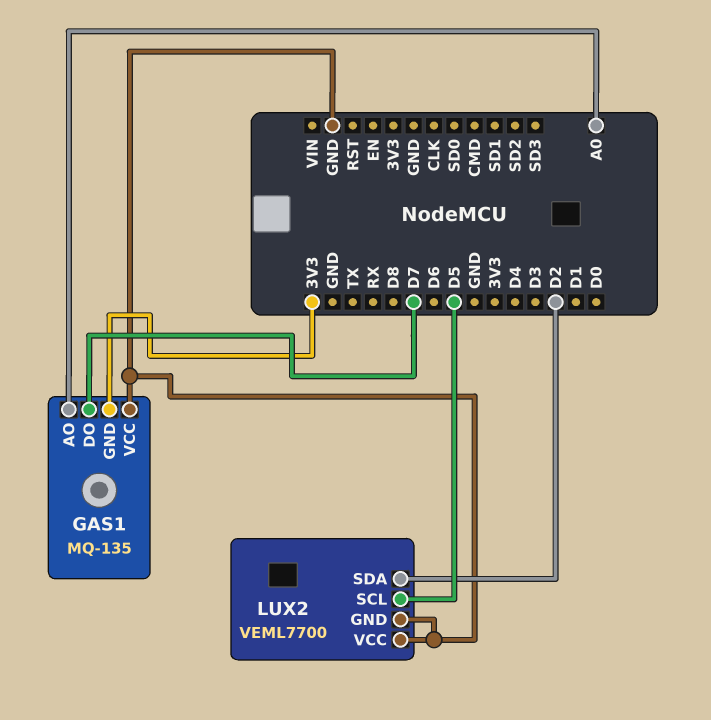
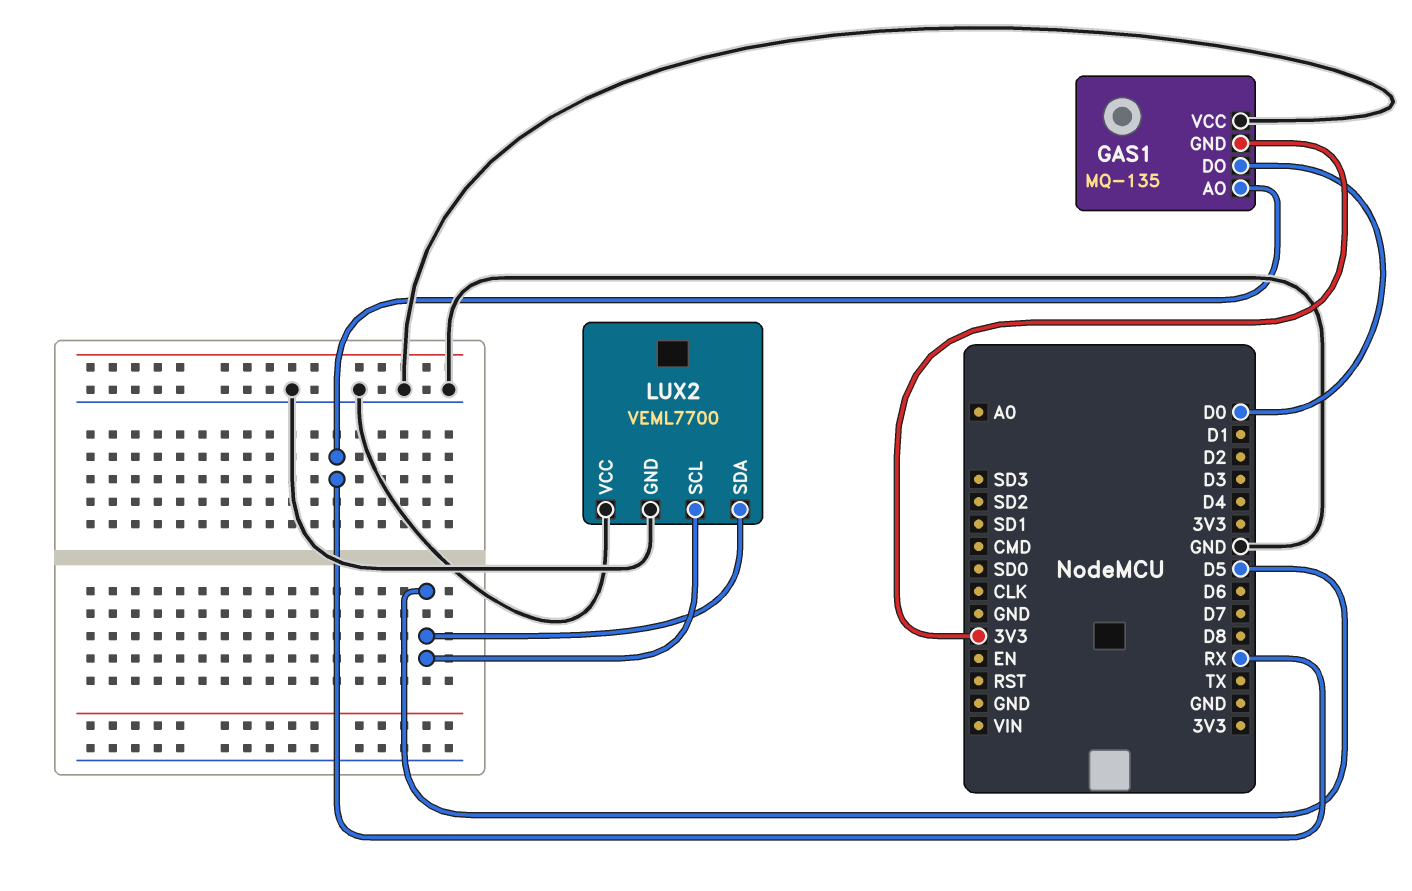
GAS1 pin AO: A0 -> RX
GAS1 pin DO: D7 -> D0
LUX2 pin SDA: D2 -> D5

